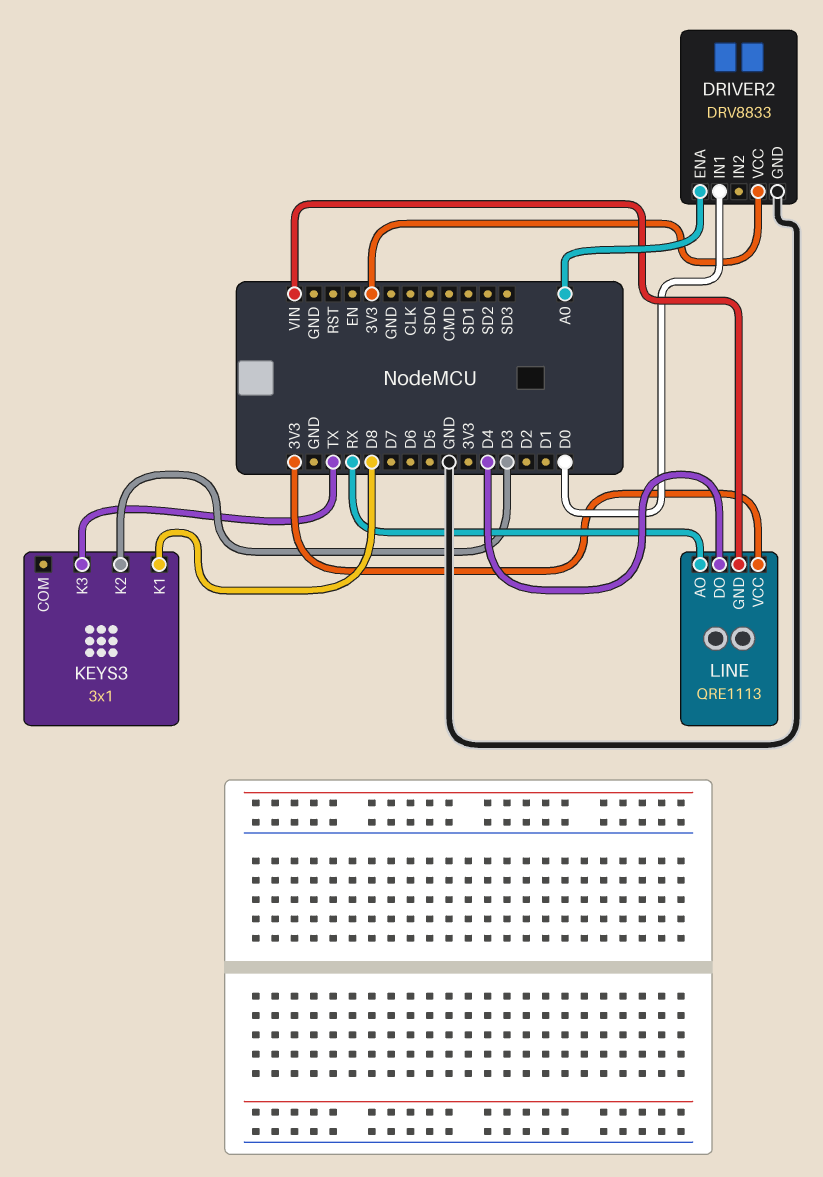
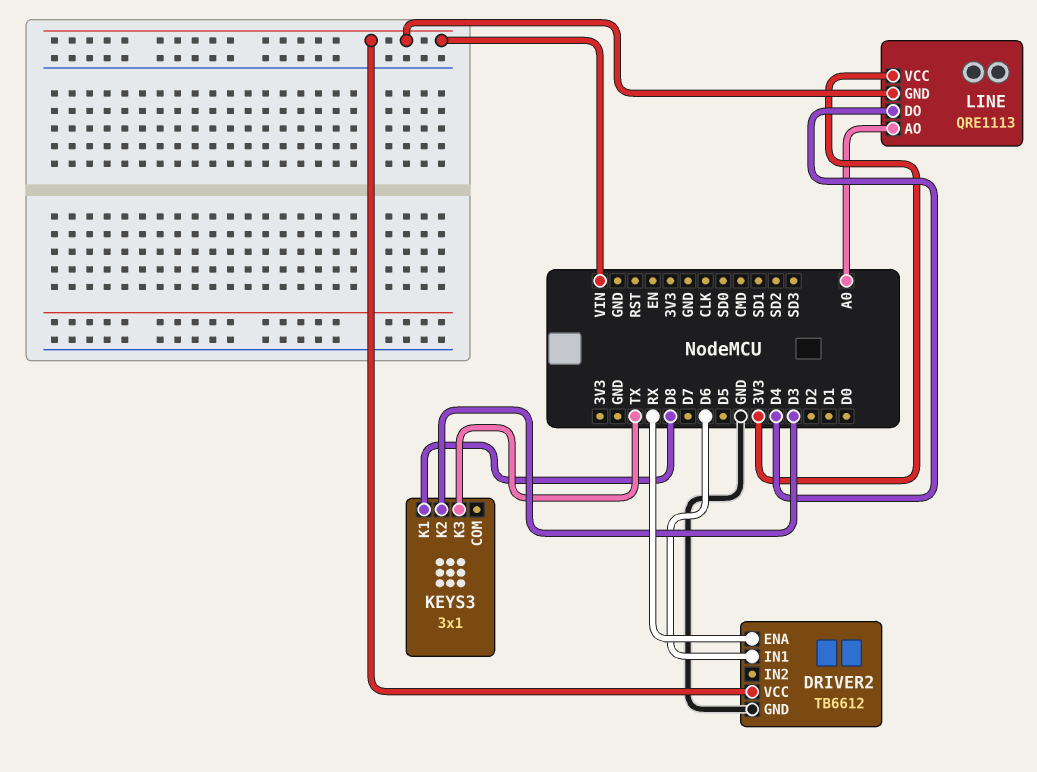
DRIVER2: DRV8833 -> TB6612
DRIVER2 pin ENA: A0 -> RX
DRIVER2 pin IN1: D0 -> D6
DRIVER2 pin VCC: 3V3 -> VIN
LINE pin AO: RX -> A0

